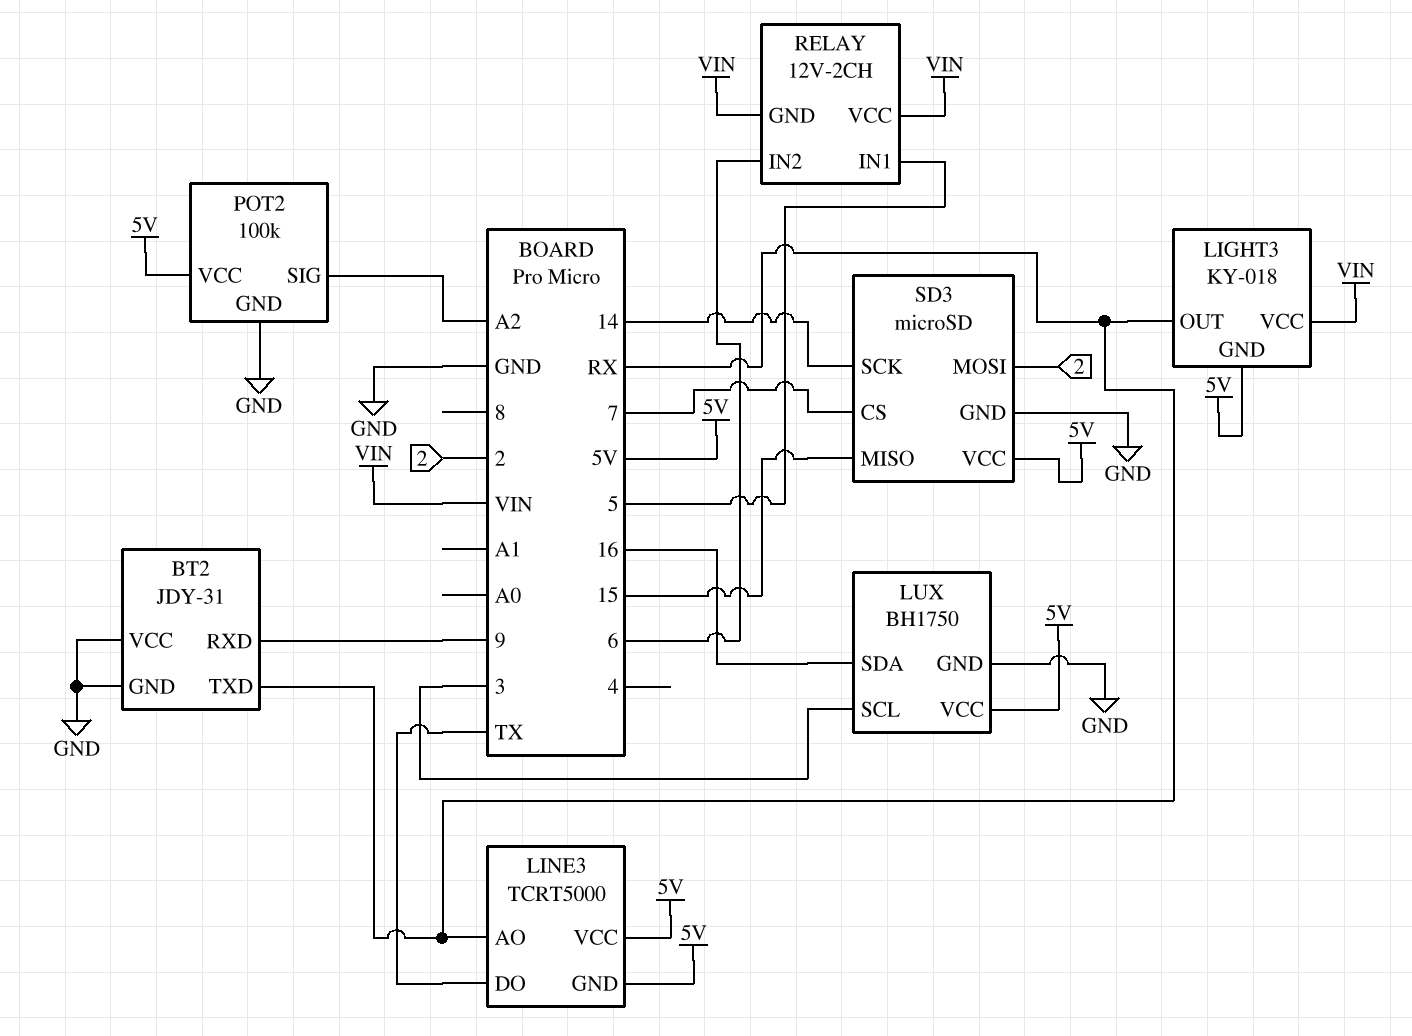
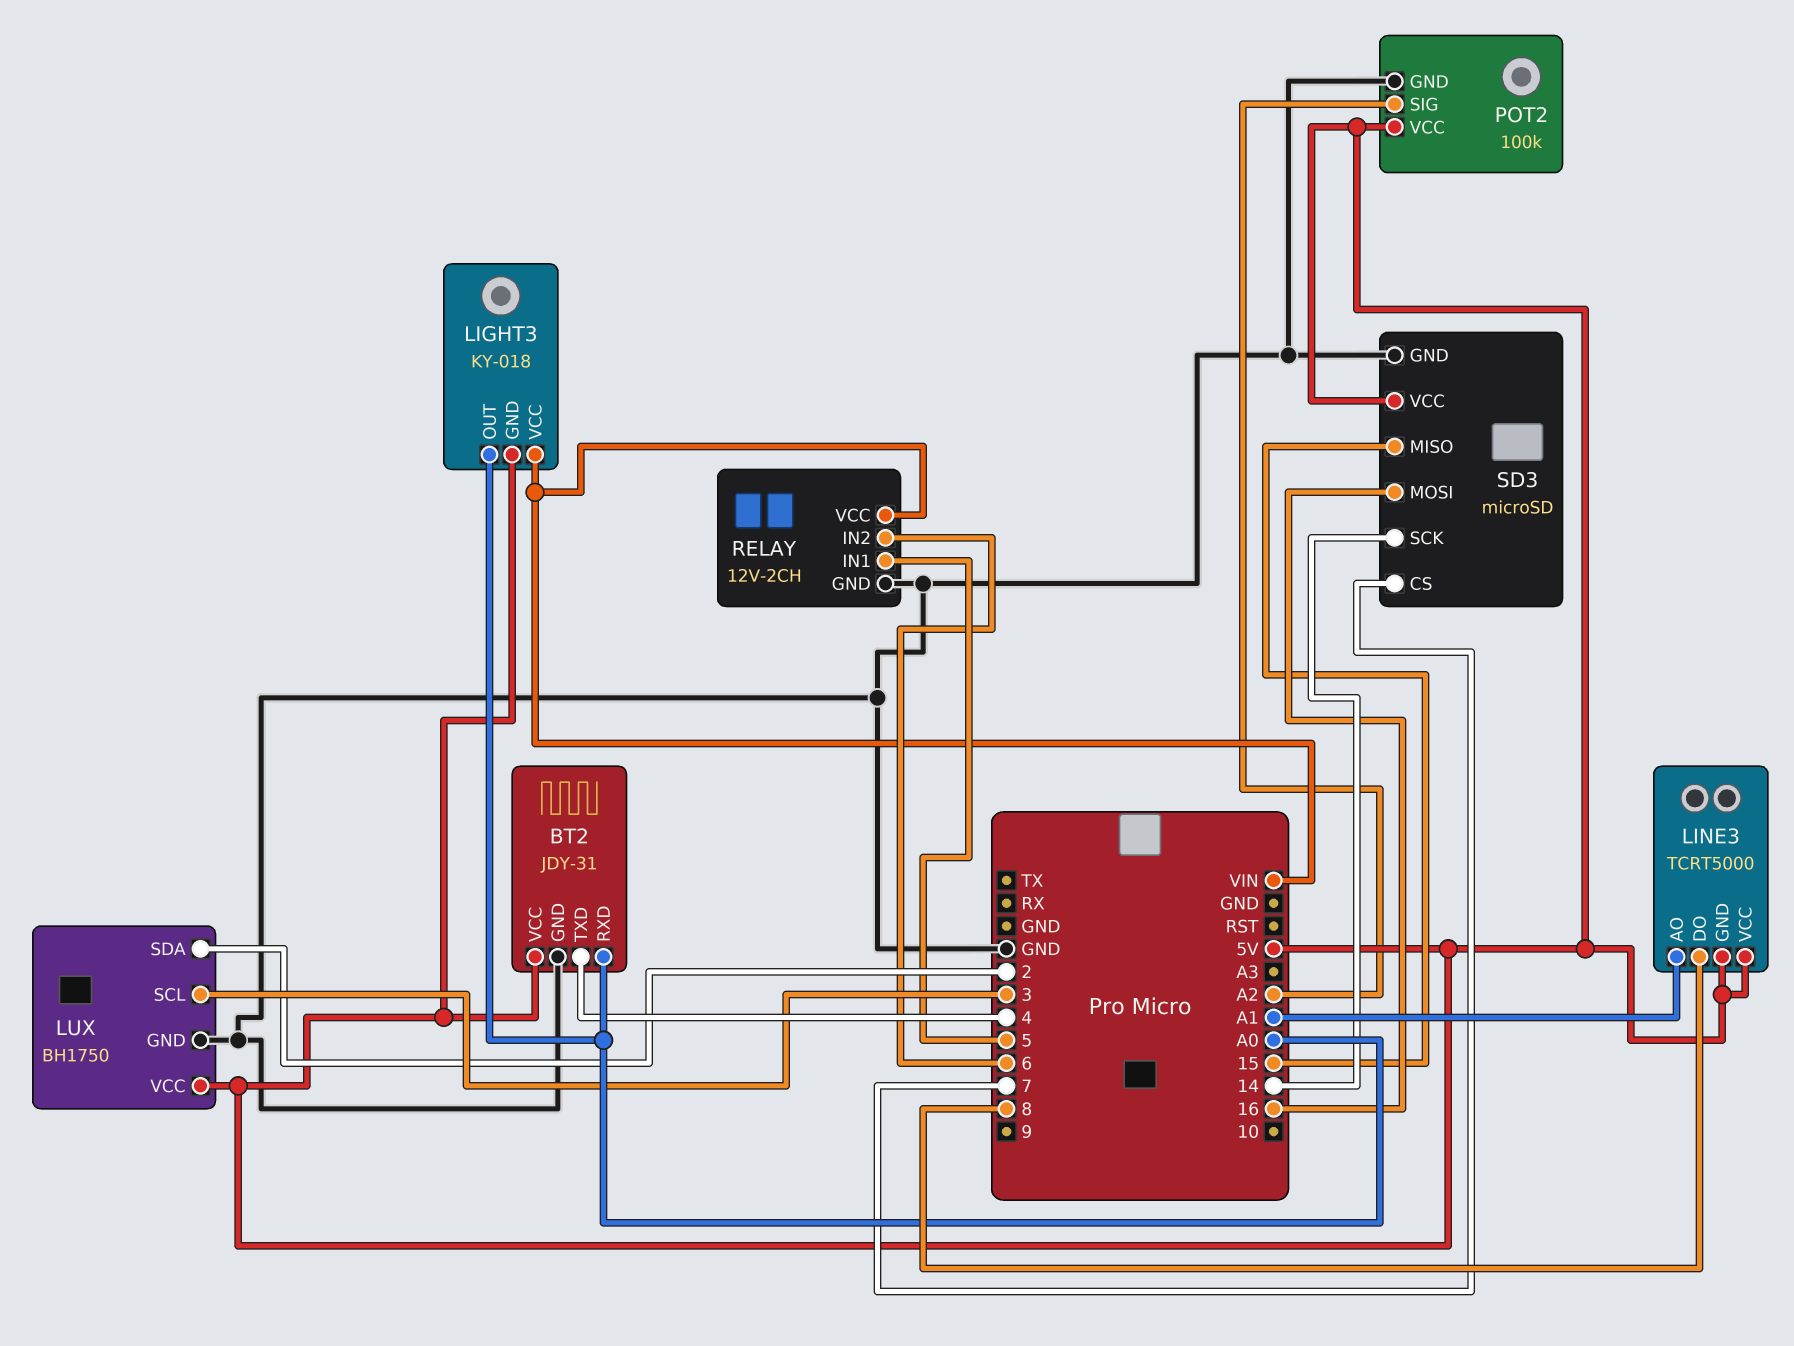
BT2 pin RXD: 9 -> A0
BT2 pin TXD: RX -> 4
BT2 pin VCC: GND -> 5V
LIGHT3 pin OUT: RX -> A0
LINE3 pin AO: RX -> A1
LINE3 pin DO: TX -> 8
LUX pin SDA: 16 -> 2
RELAY pin GND: VIN -> GND
SD3 pin MOSI: 2 -> 16

